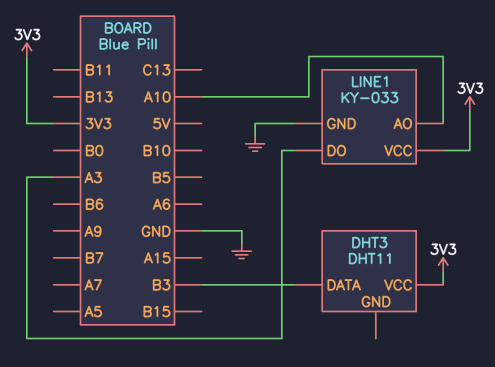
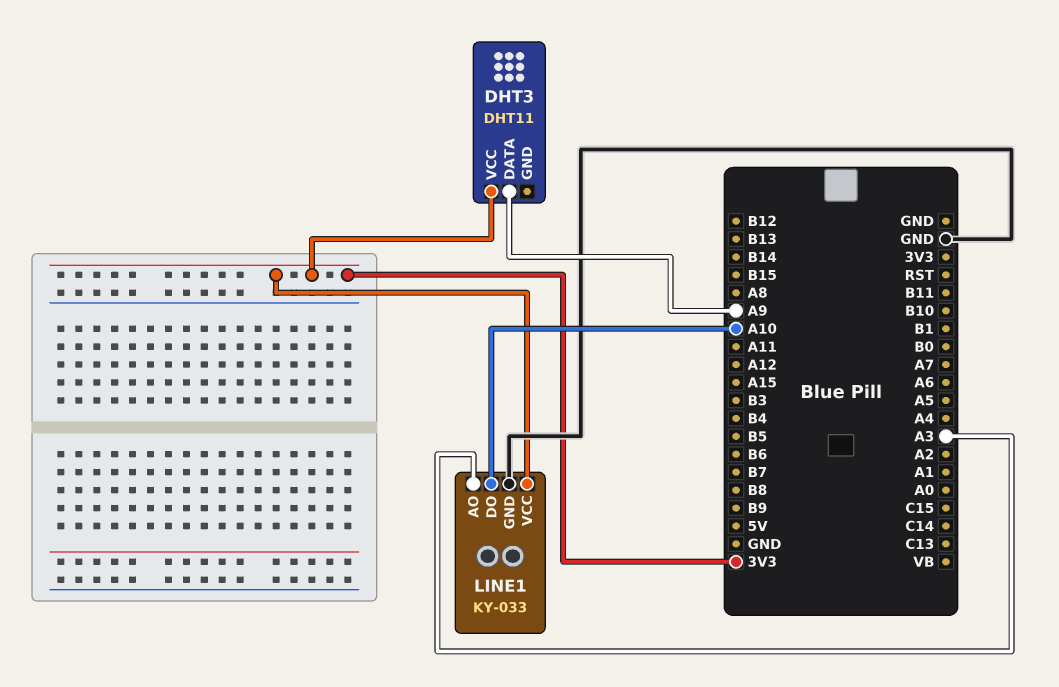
DHT3 pin DATA: B3 -> A9
LINE1 pin AO: A10 -> A3
LINE1 pin DO: A3 -> A10

